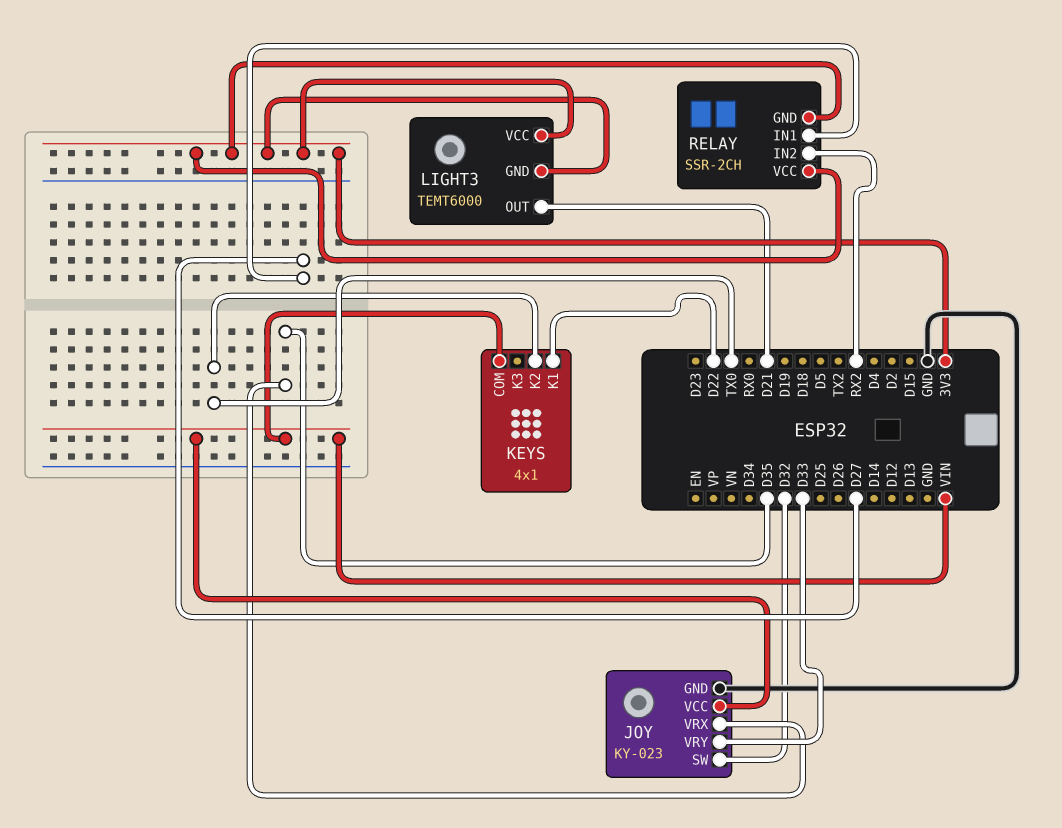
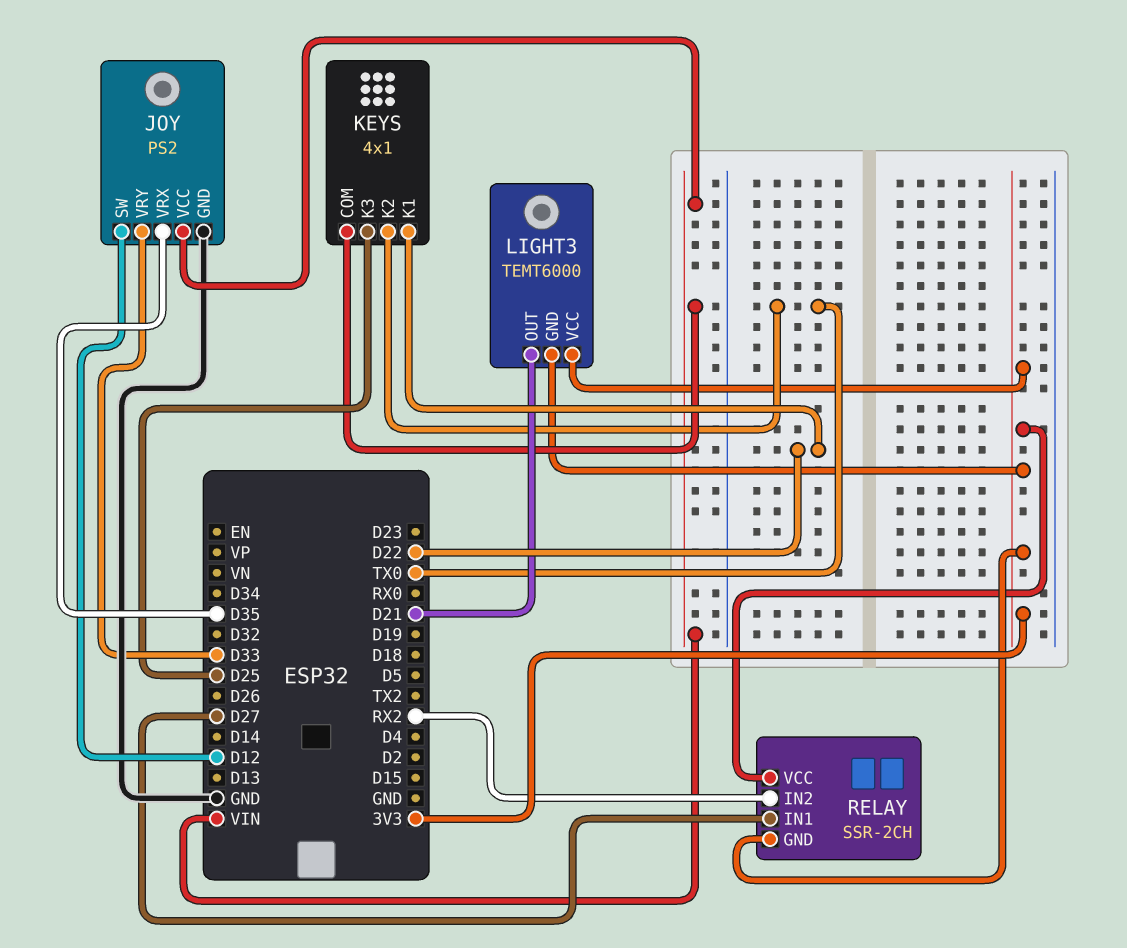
JOY: KY-023 -> PS2
JOY pin SW: D32 -> D12
KEYS pin K3: none -> D25

